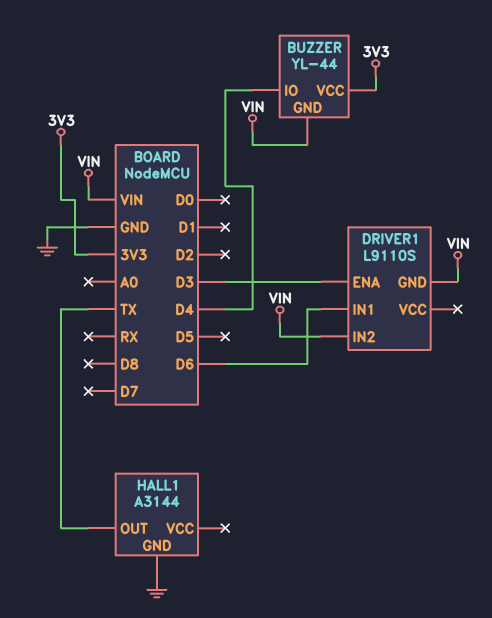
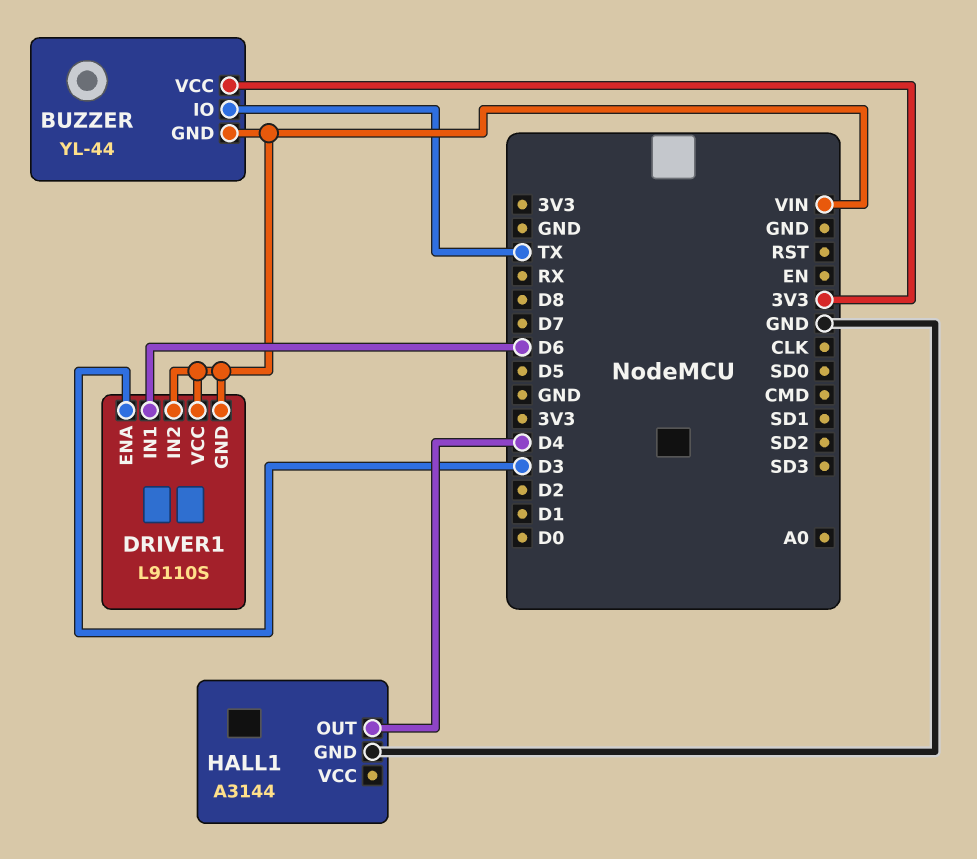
BUZZER pin IO: D4 -> TX
DRIVER1 pin VCC: none -> VIN
HALL1 pin OUT: TX -> D4

